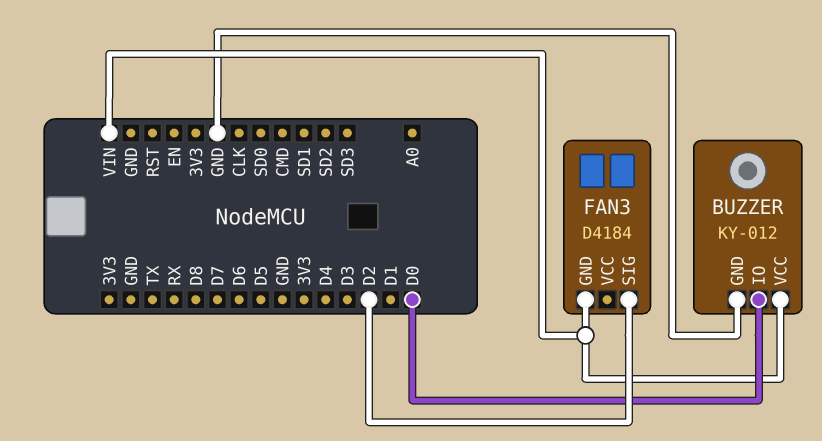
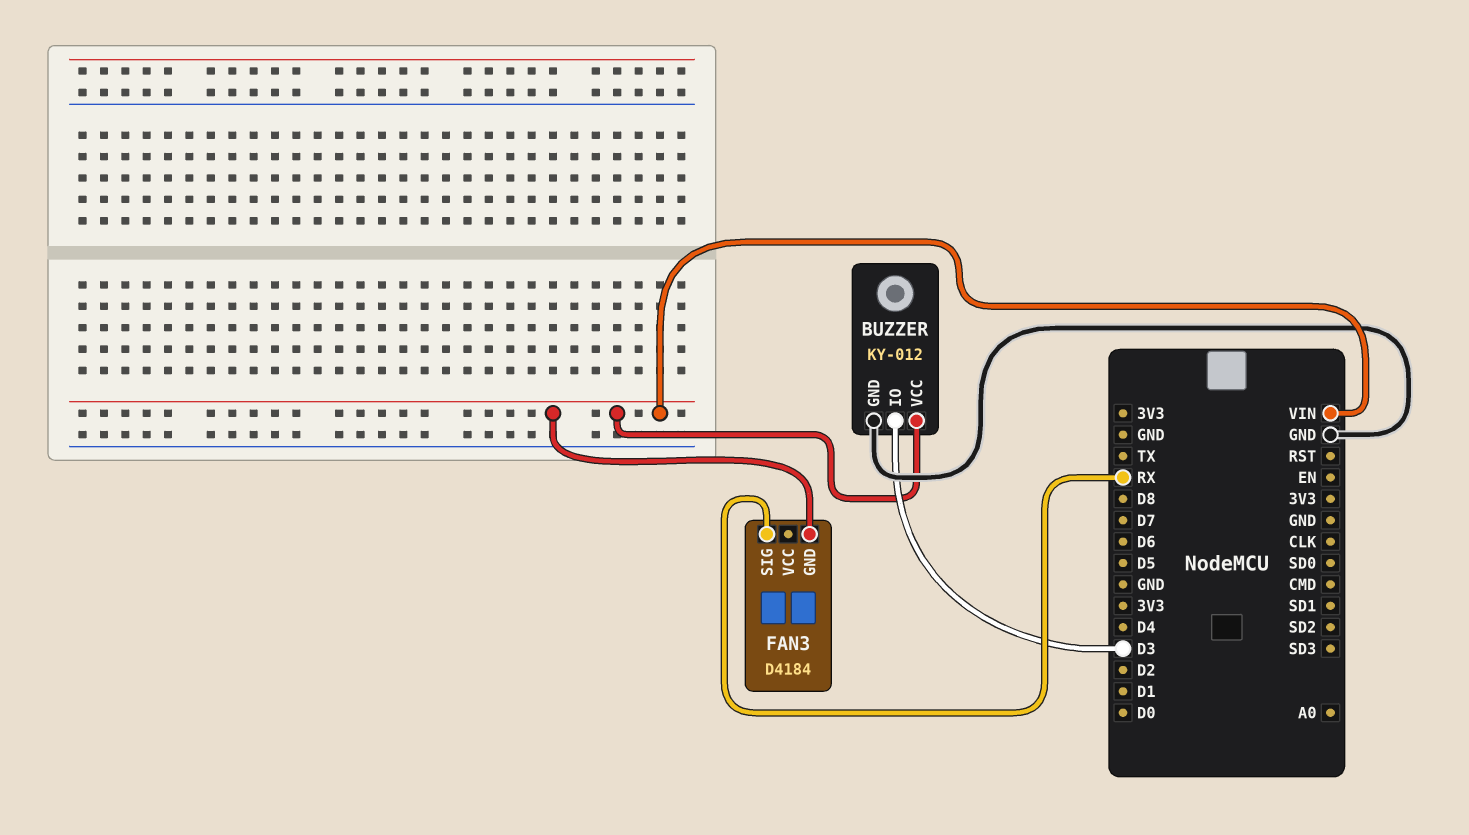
BUZZER pin IO: D0 -> D3
FAN3 pin SIG: D2 -> RX

